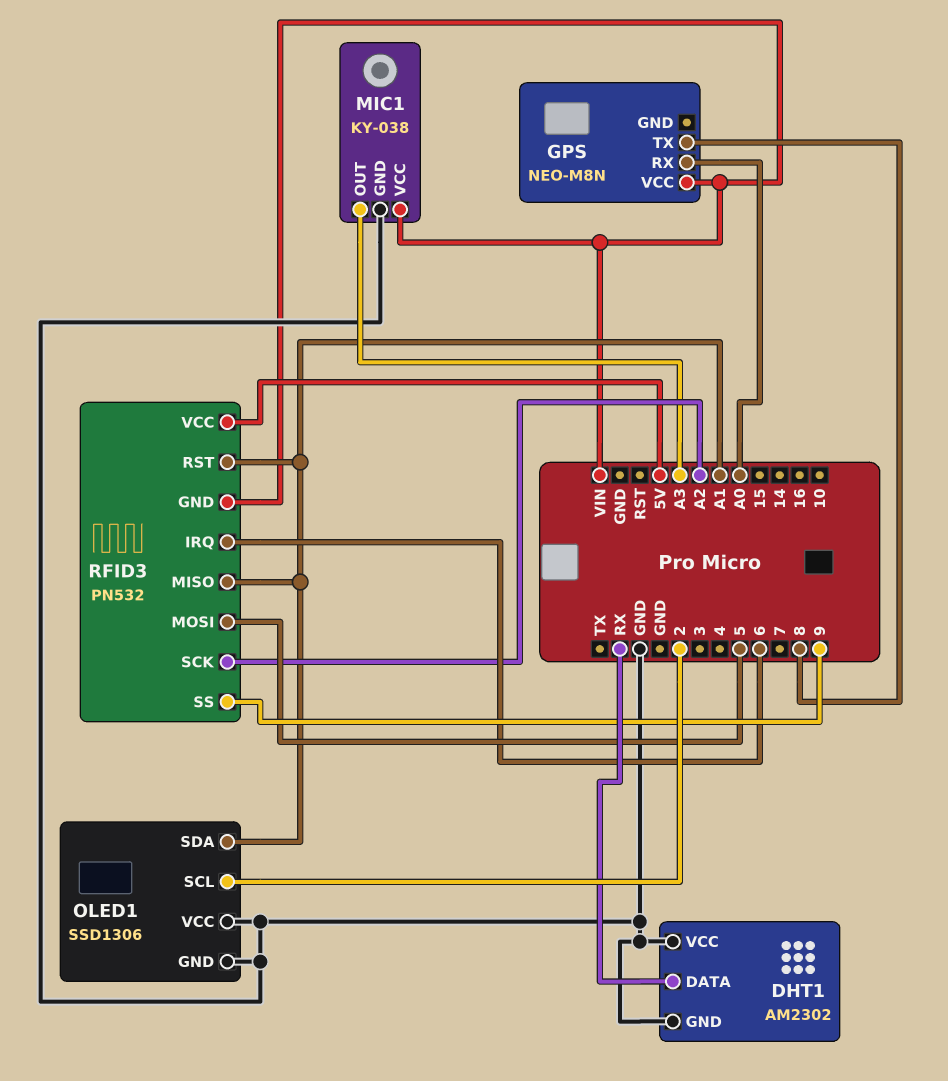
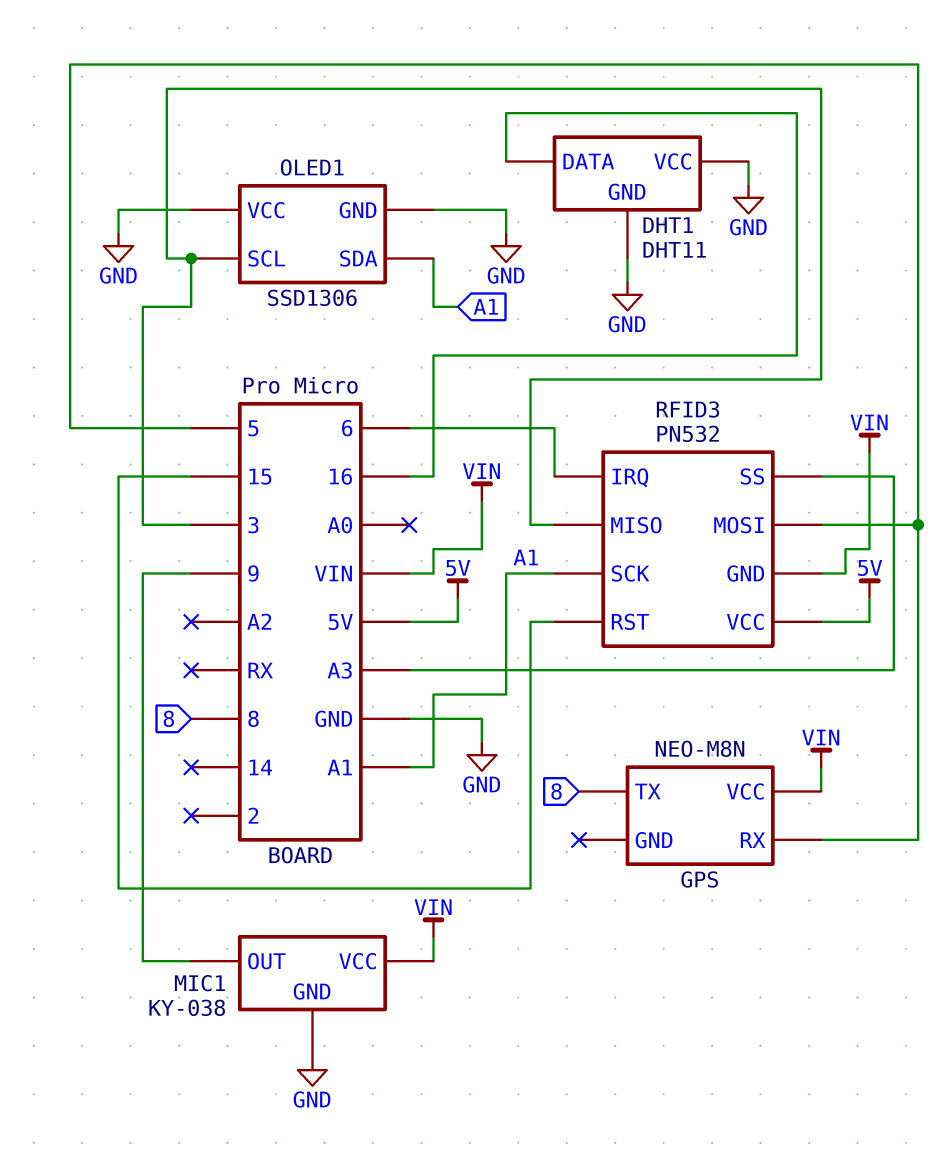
DHT1: AM2302 -> DHT11
DHT1 pin DATA: RX -> 16
GPS pin RX: A0 -> 5
MIC1 pin OUT: A3 -> 9
OLED1 pin SCL: 2 -> 3
RFID3 pin MISO: A1 -> 3
RFID3 pin RST: A1 -> 15
RFID3 pin SCK: A2 -> A1
RFID3 pin SS: 9 -> A3

